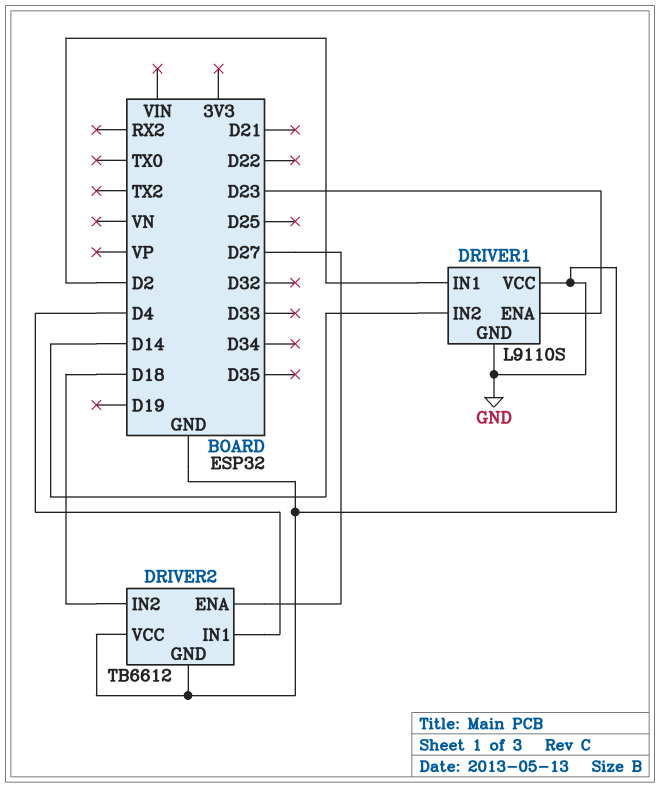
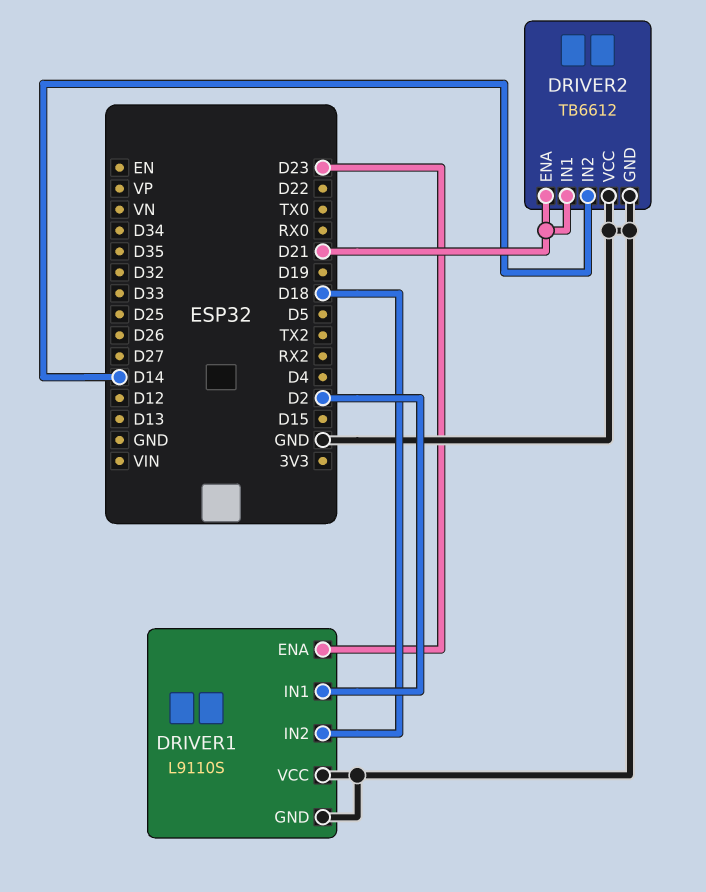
DRIVER1 pin IN2: D14 -> D18
DRIVER2 pin ENA: D27 -> D21
DRIVER2 pin IN1: D4 -> D21
DRIVER2 pin IN2: D18 -> D14

